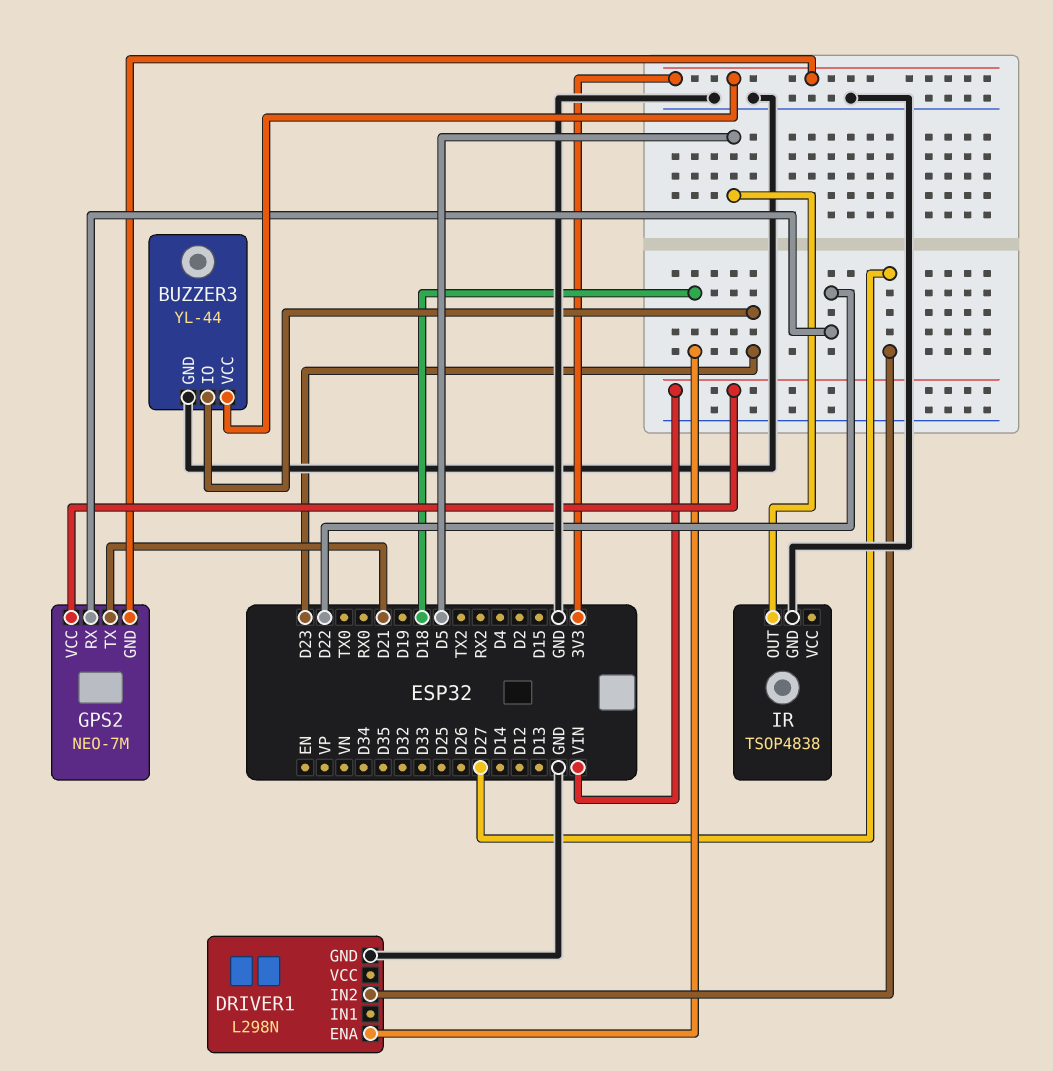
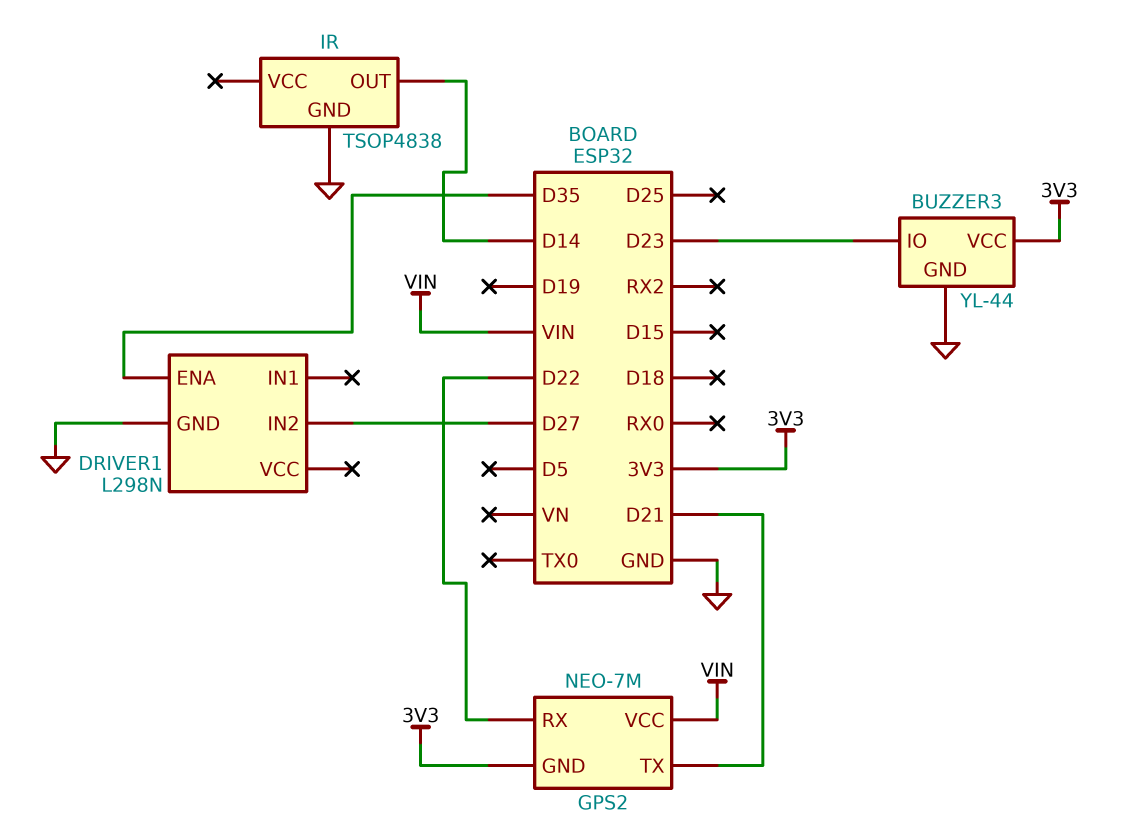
DRIVER1 pin ENA: D18 -> D35
IR pin OUT: D5 -> D14

